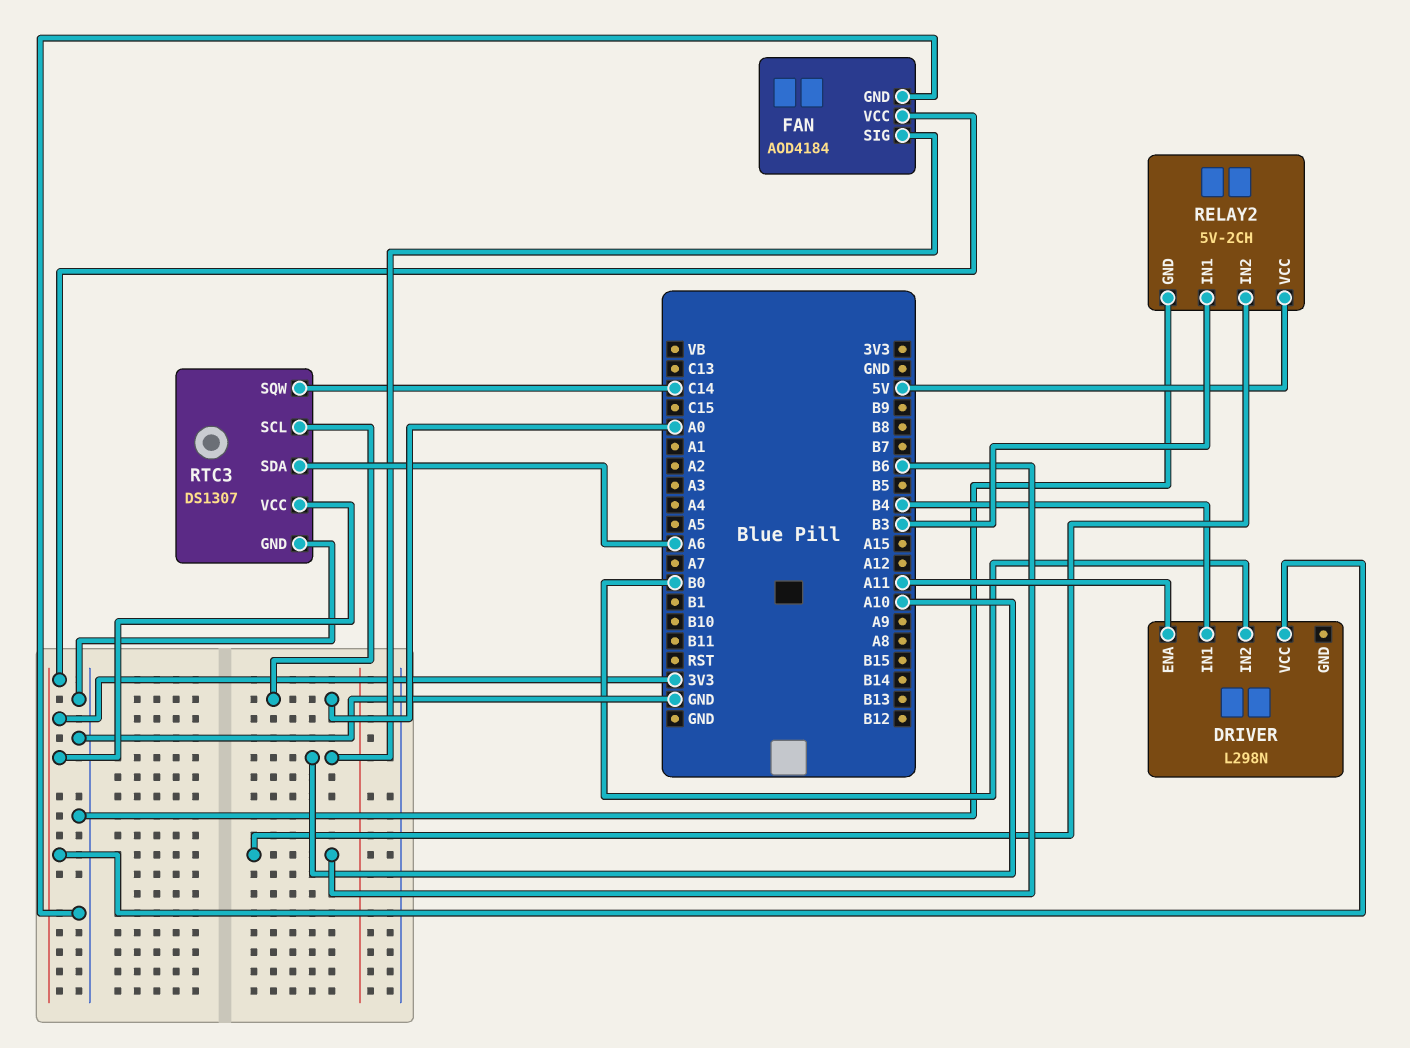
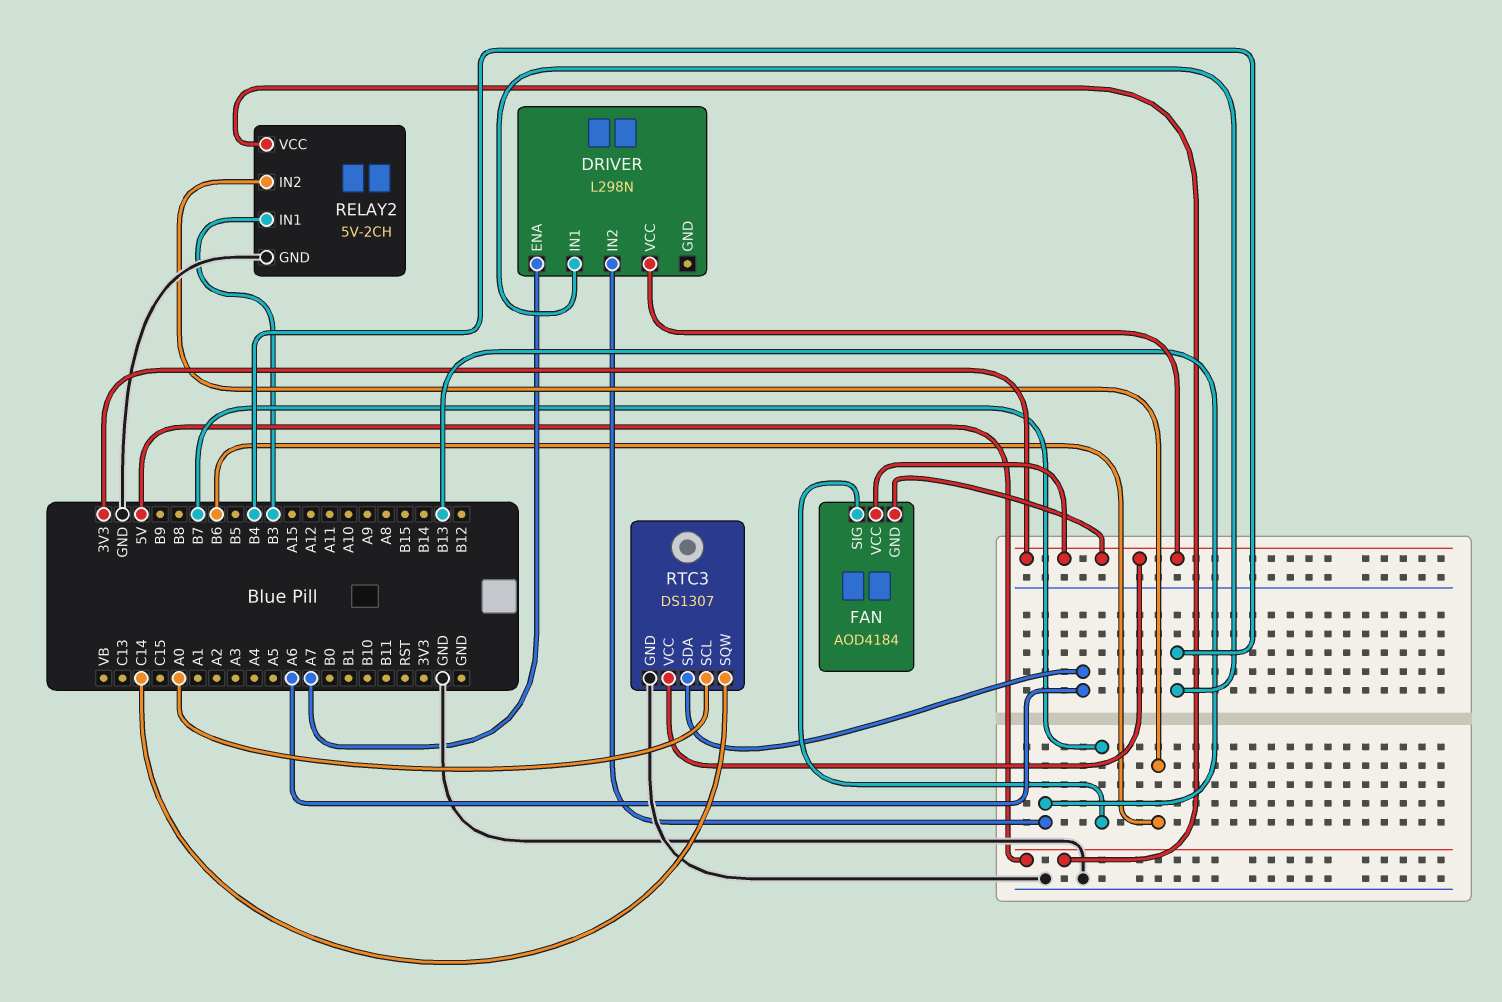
DRIVER pin ENA: A11 -> A7
DRIVER pin IN2: B0 -> B13
FAN pin GND: GND -> 3V3
FAN pin SIG: A10 -> B7

